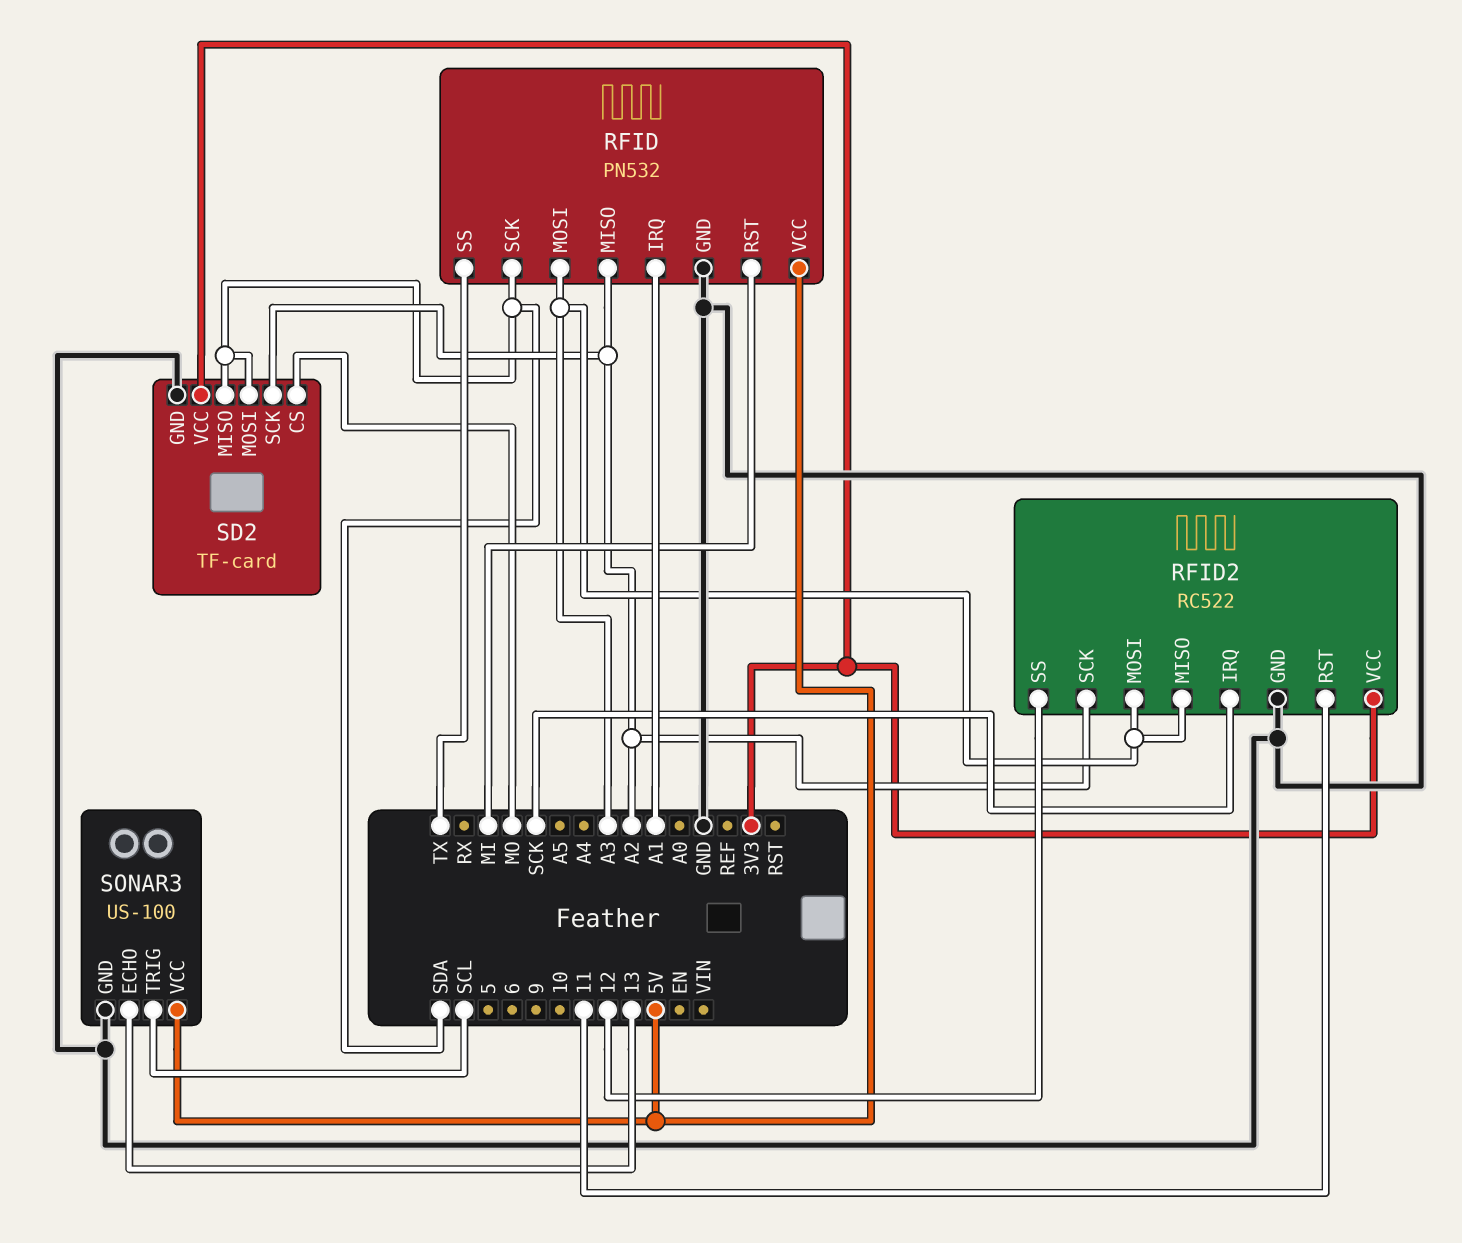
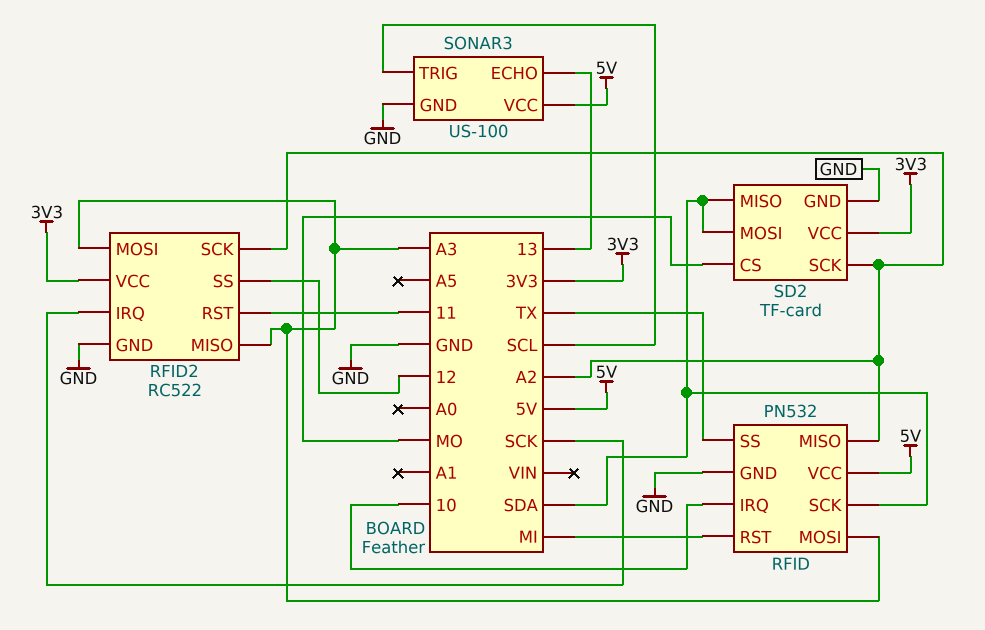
RFID pin IRQ: A1 -> 10

